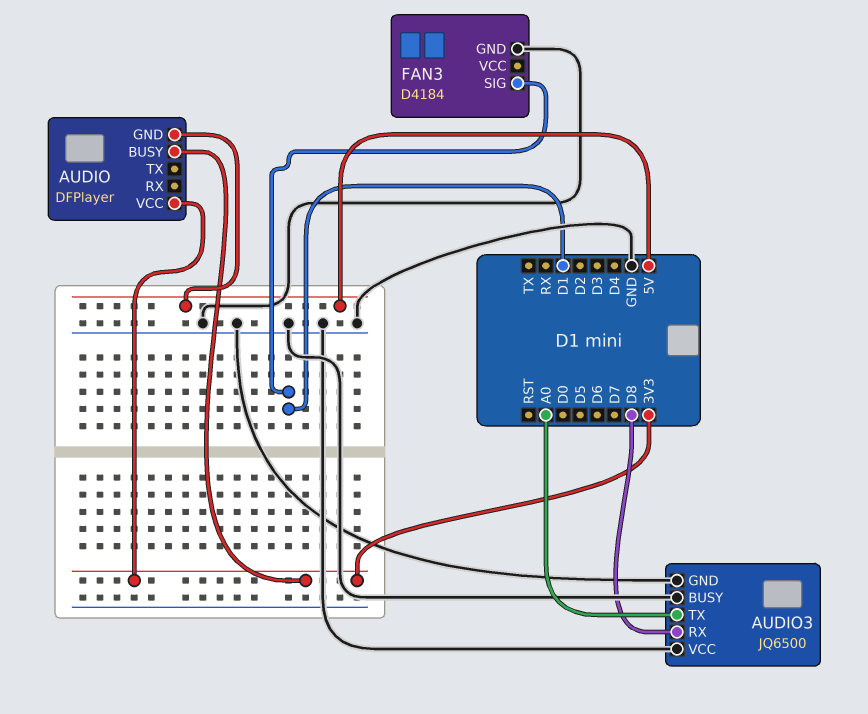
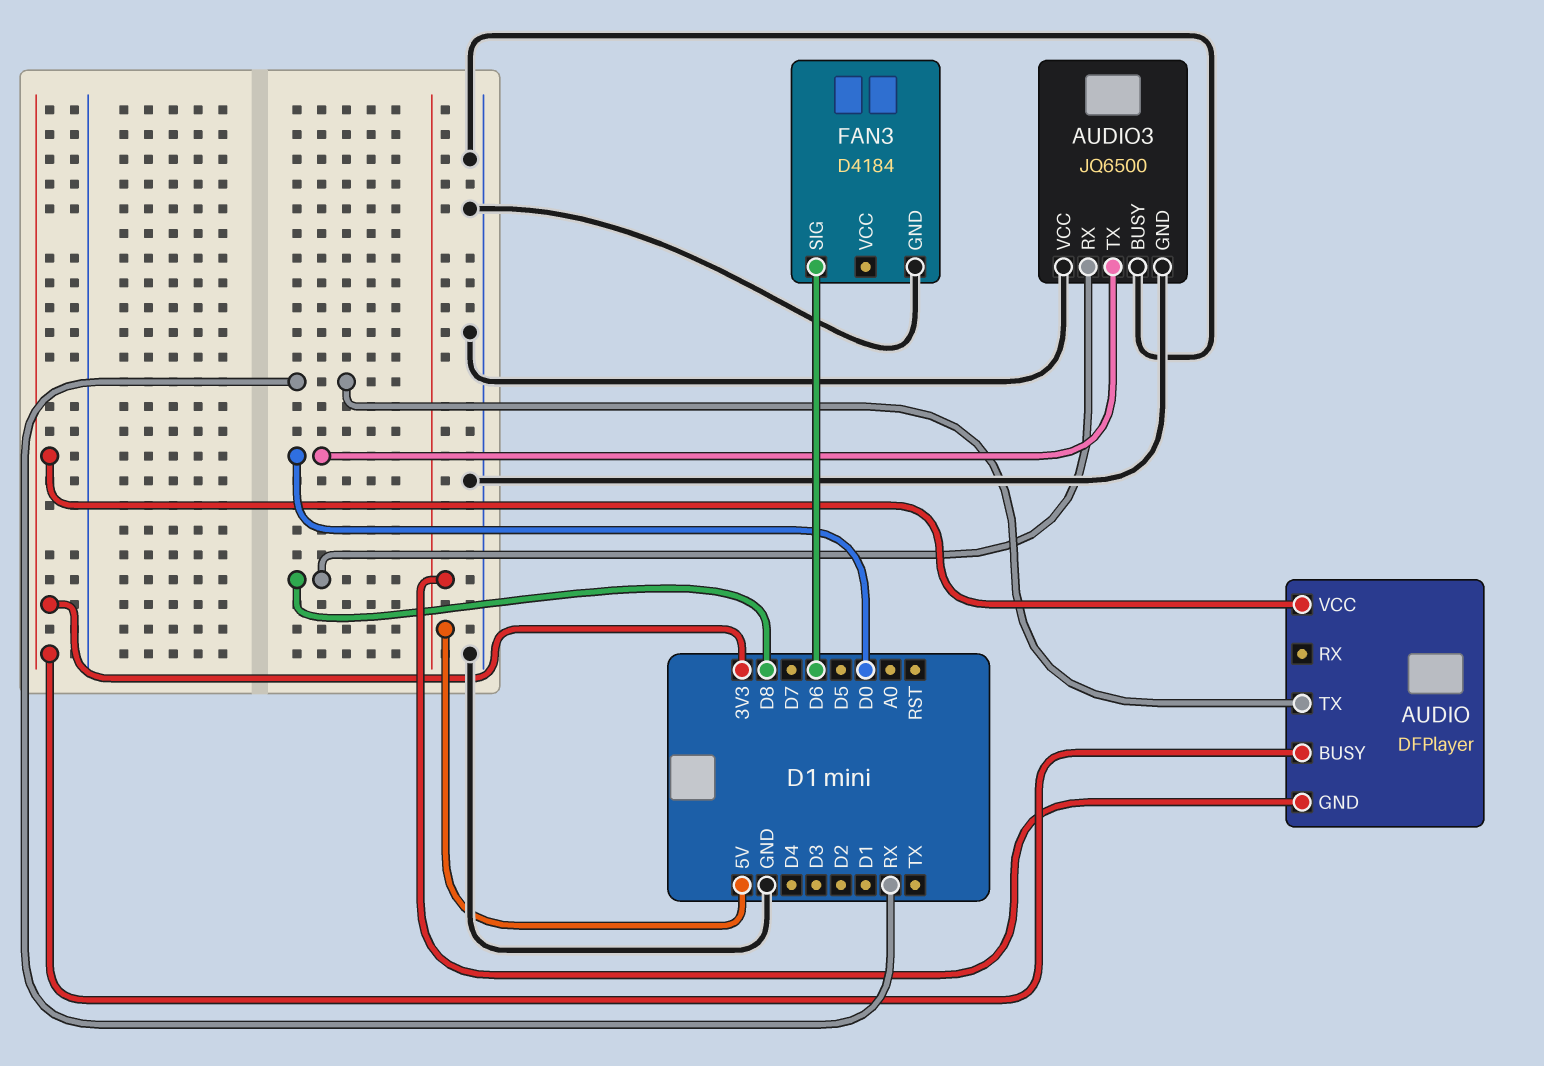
AUDIO pin TX: none -> RX
AUDIO3 pin TX: A0 -> D0
FAN3 pin SIG: D1 -> D6

